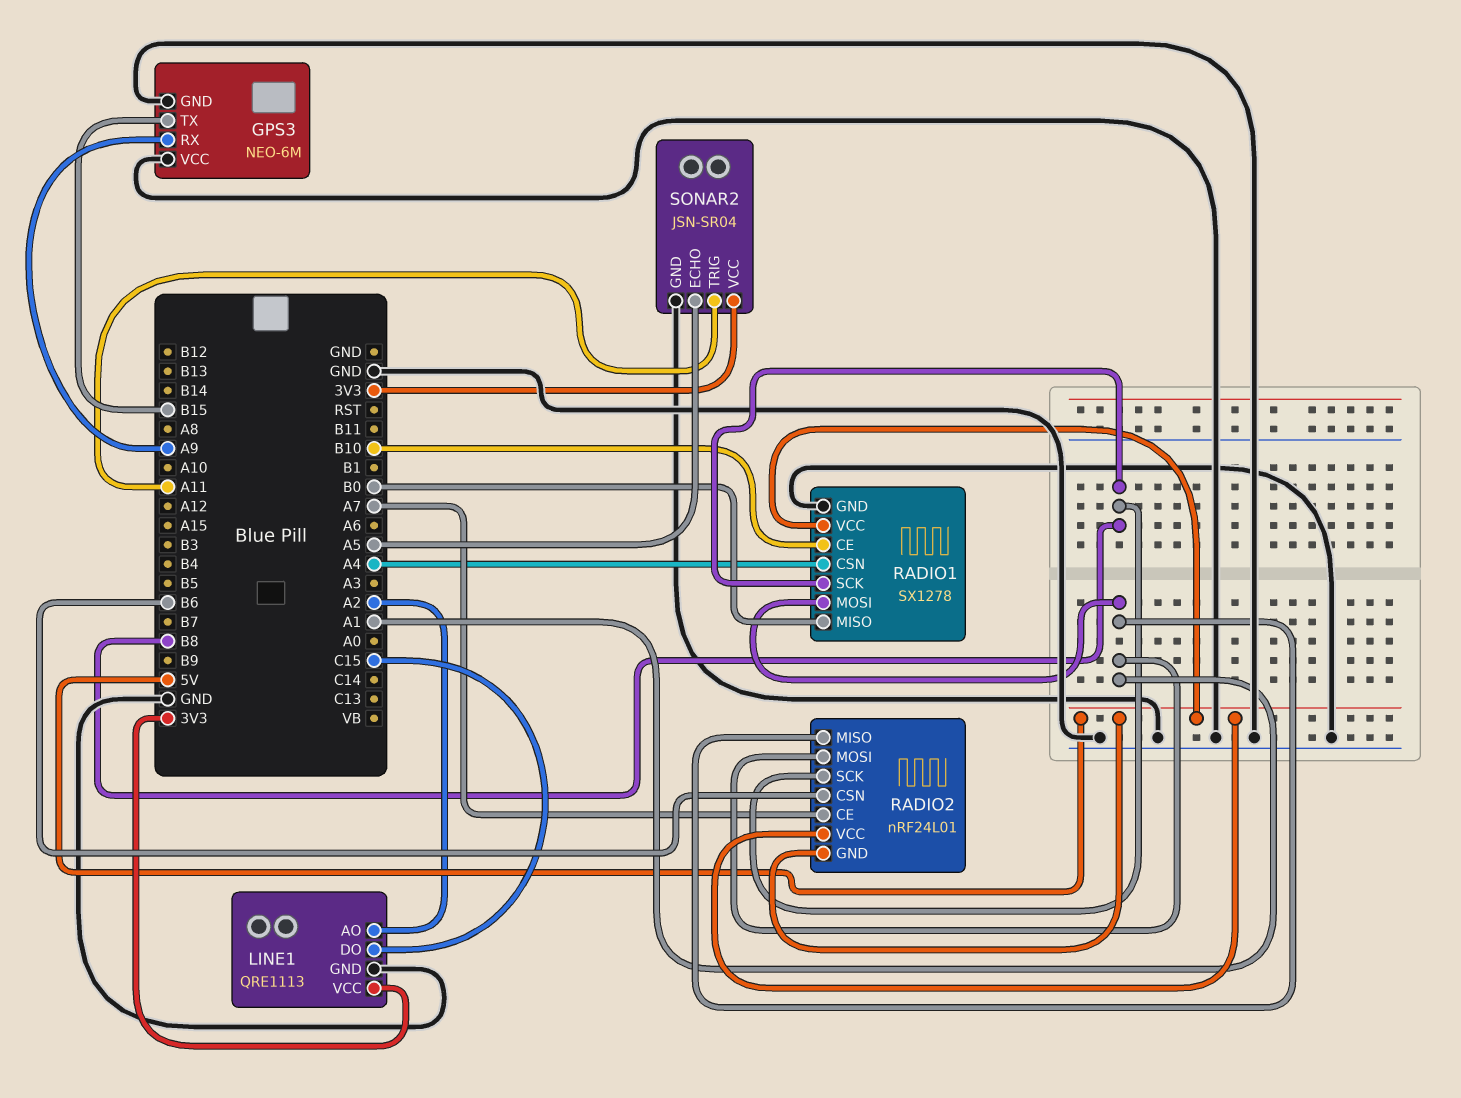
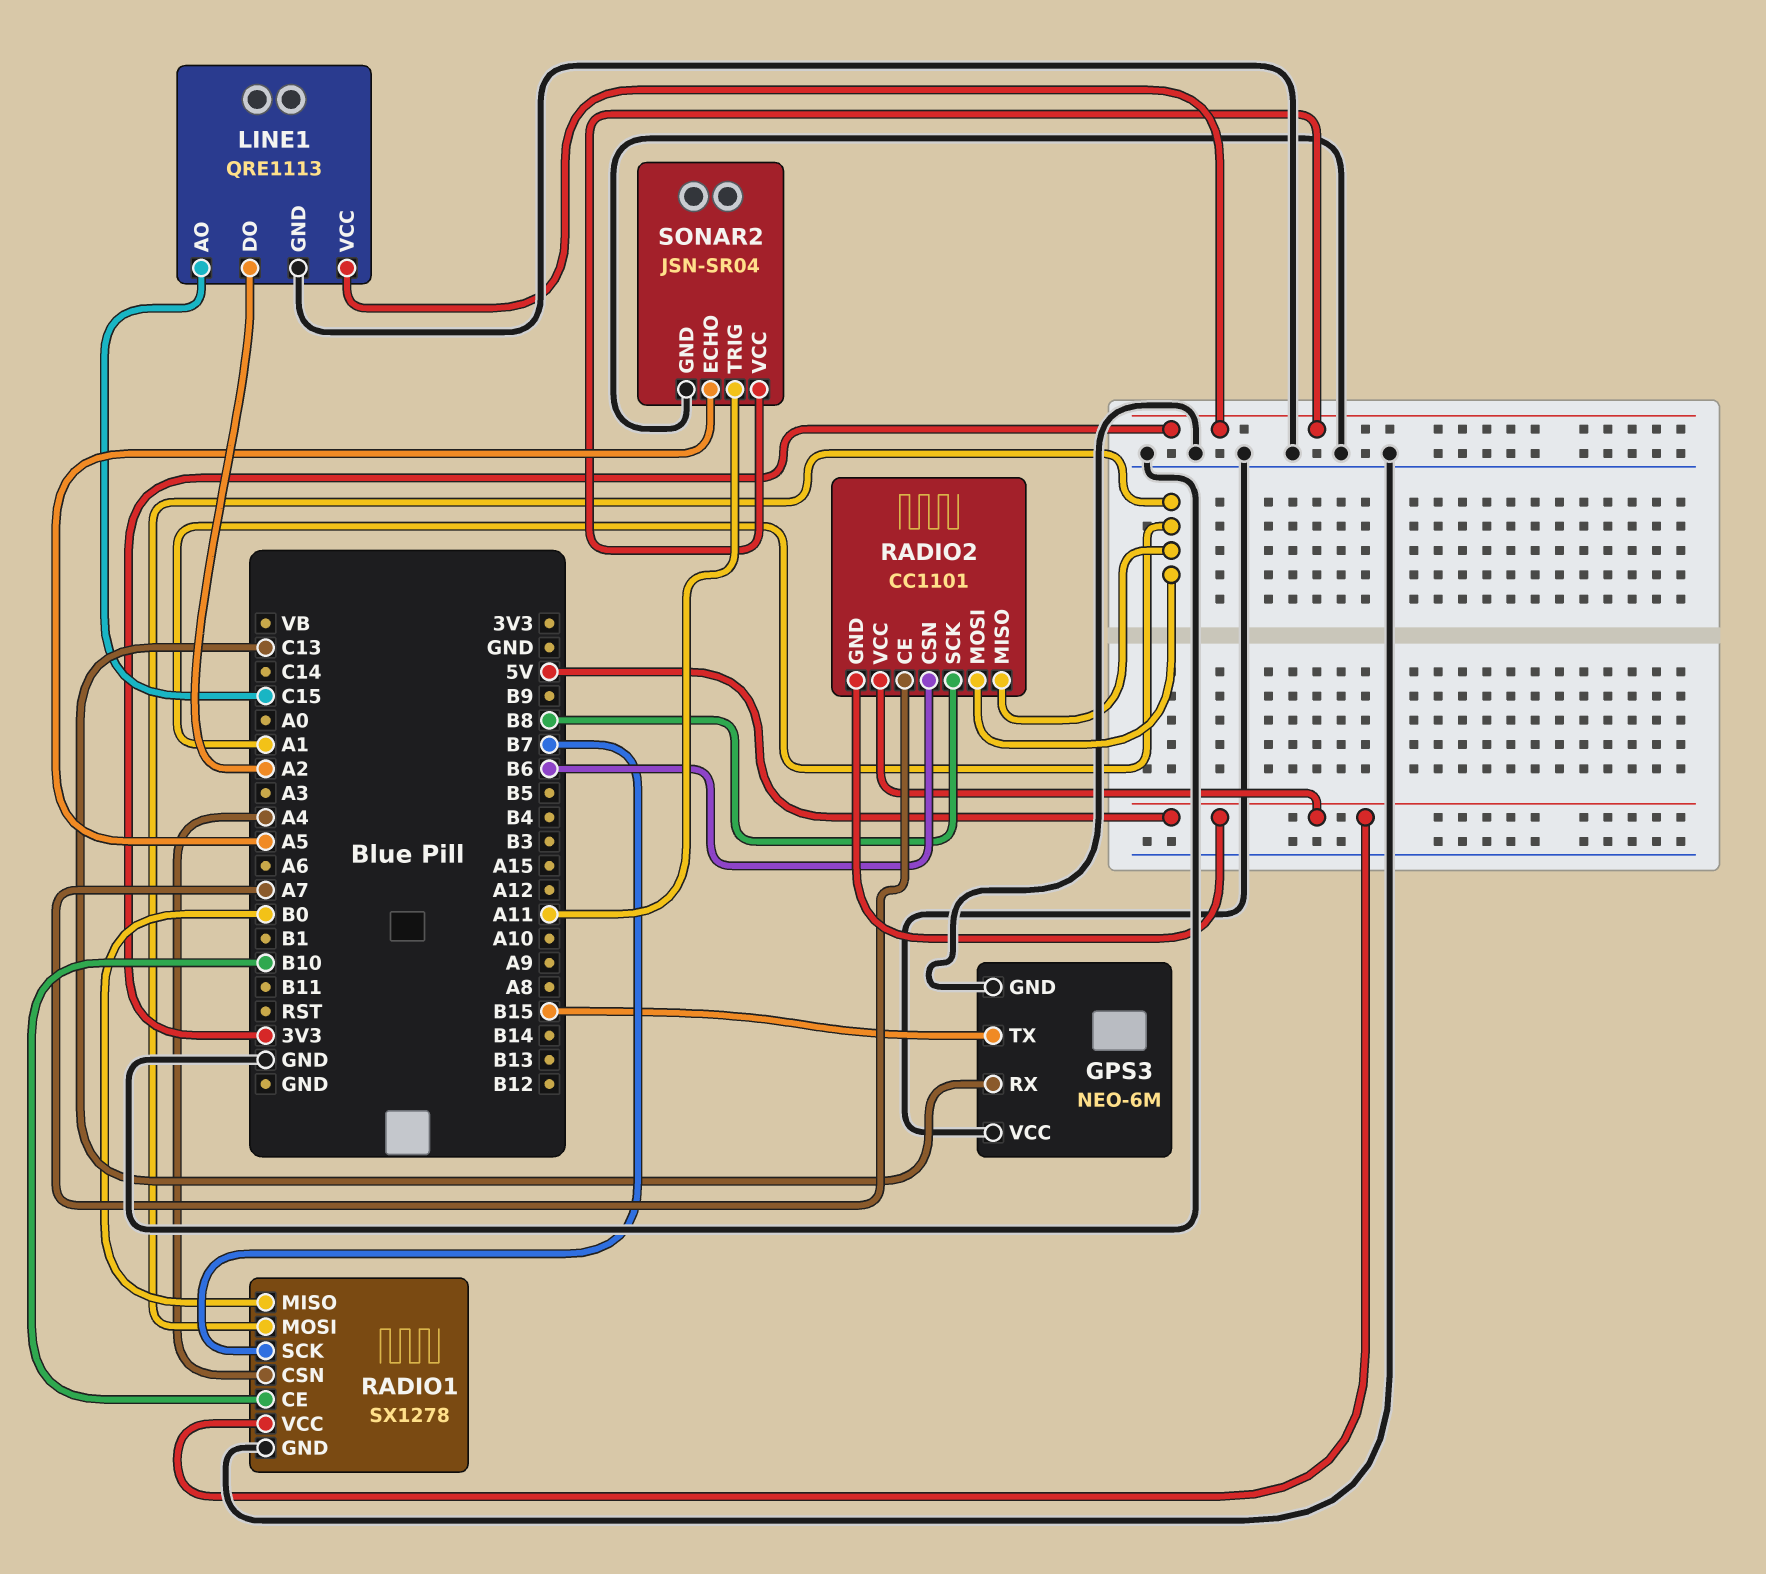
GPS3 pin RX: A9 -> C13
LINE1 pin AO: A2 -> C15
LINE1 pin DO: C15 -> A2
RADIO1 pin SCK: B8 -> B7
RADIO2: nRF24L01 -> CC1101

